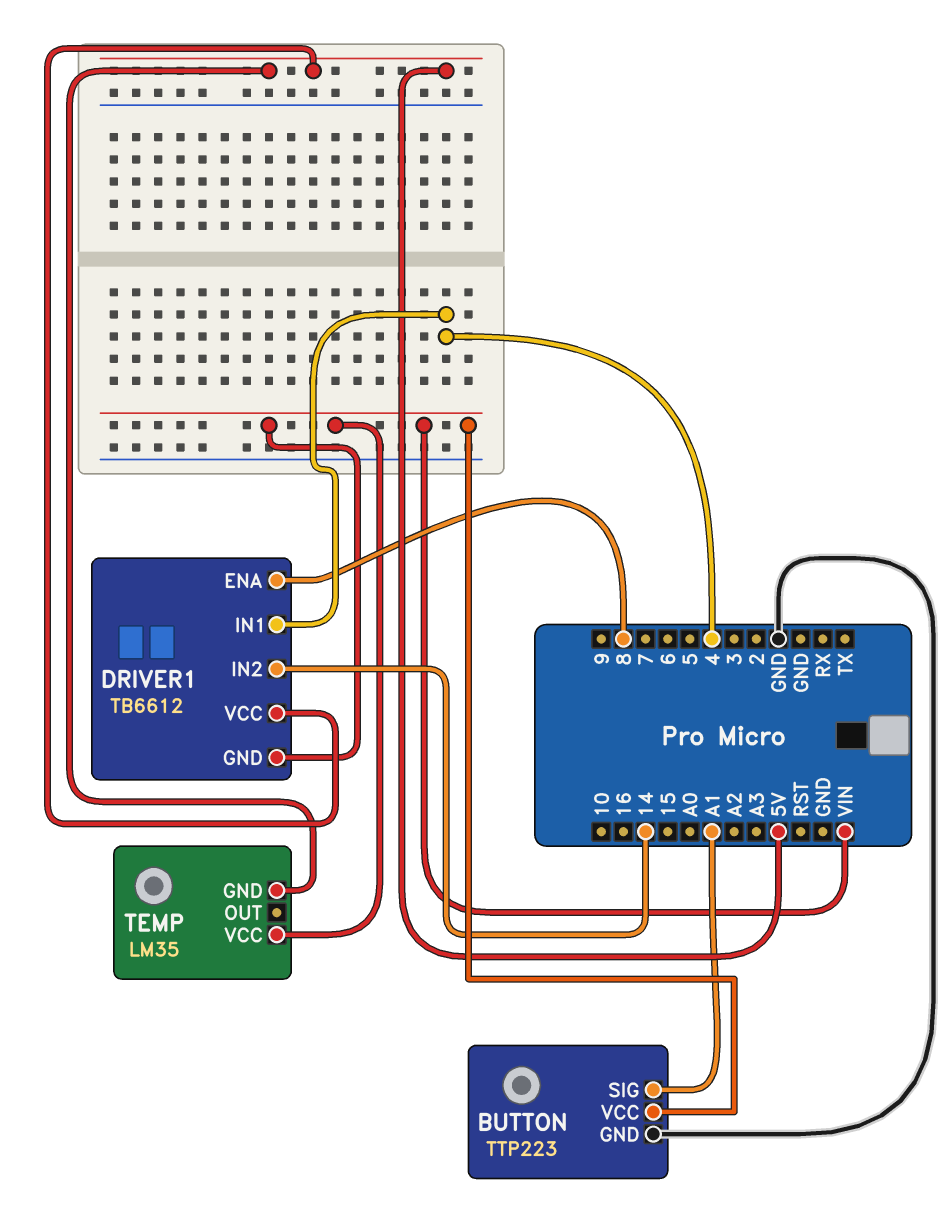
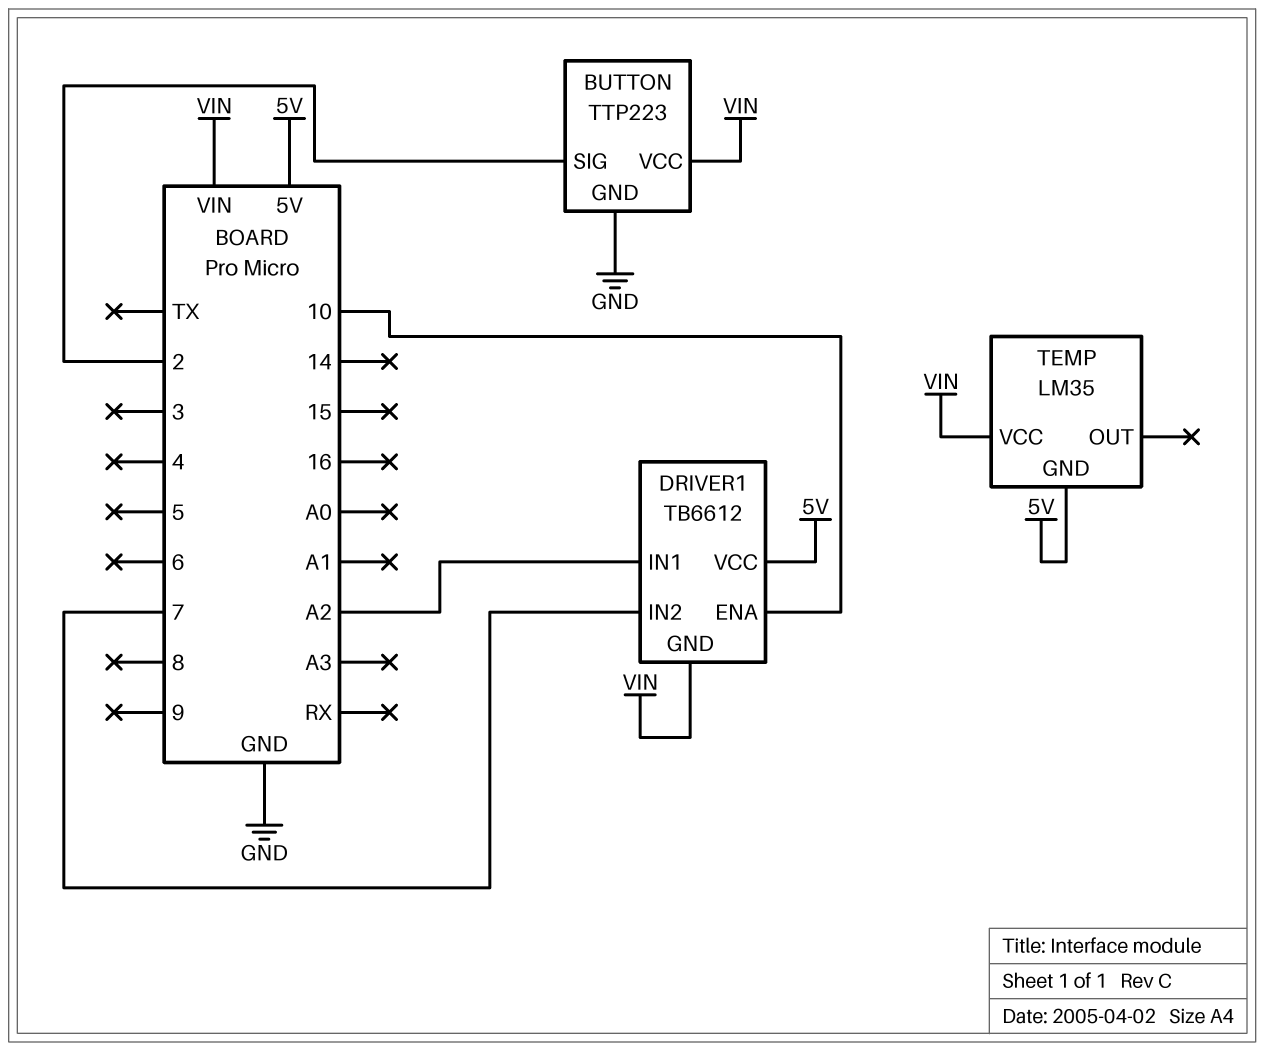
BUTTON pin SIG: A1 -> 2
DRIVER1 pin ENA: 8 -> 10
DRIVER1 pin IN1: 4 -> A2
DRIVER1 pin IN2: 14 -> 7

